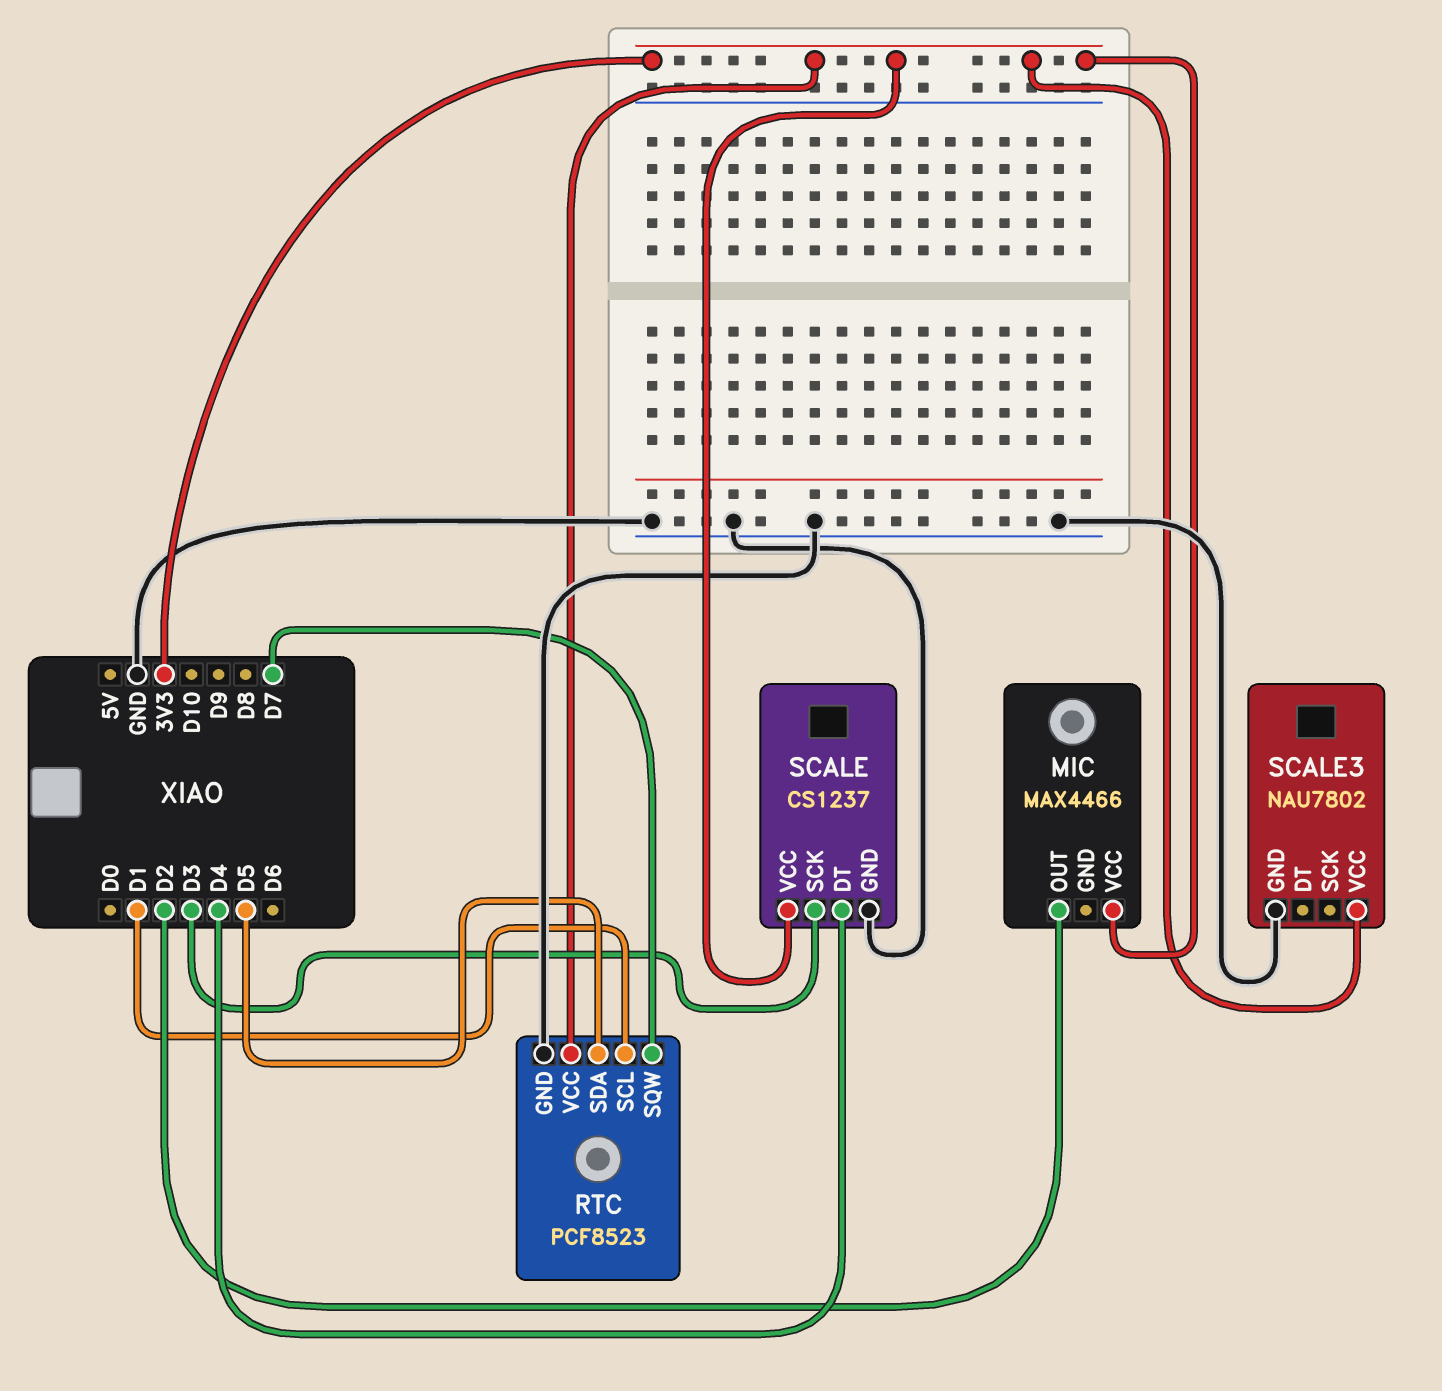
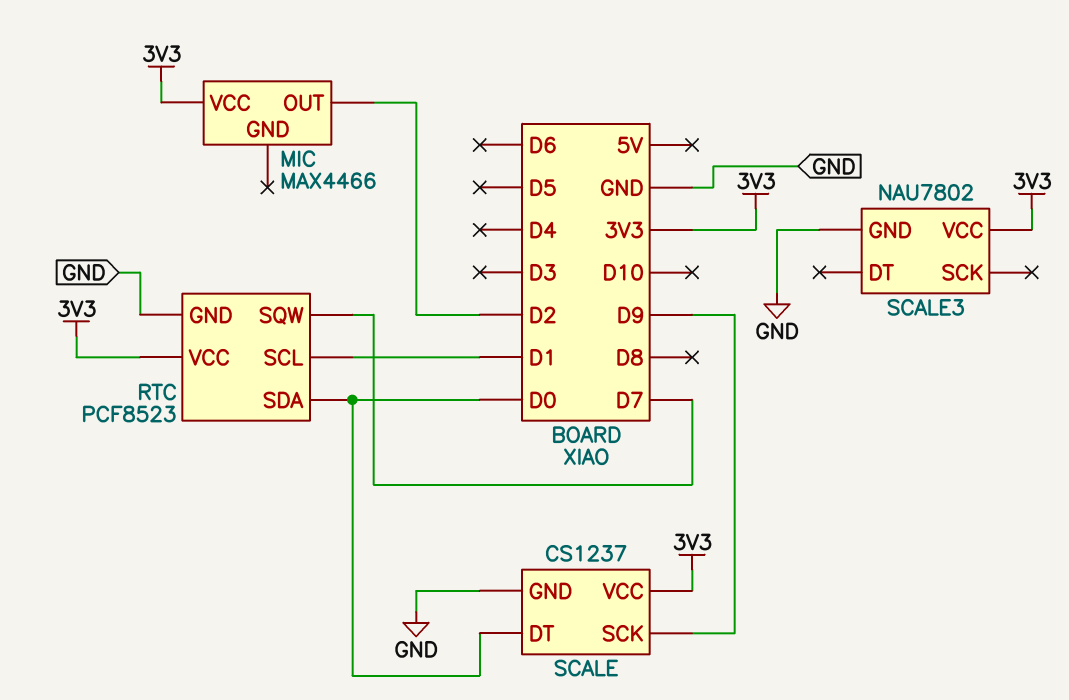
RTC pin SDA: D5 -> D0
SCALE pin DT: D4 -> D0
SCALE pin SCK: D3 -> D9

